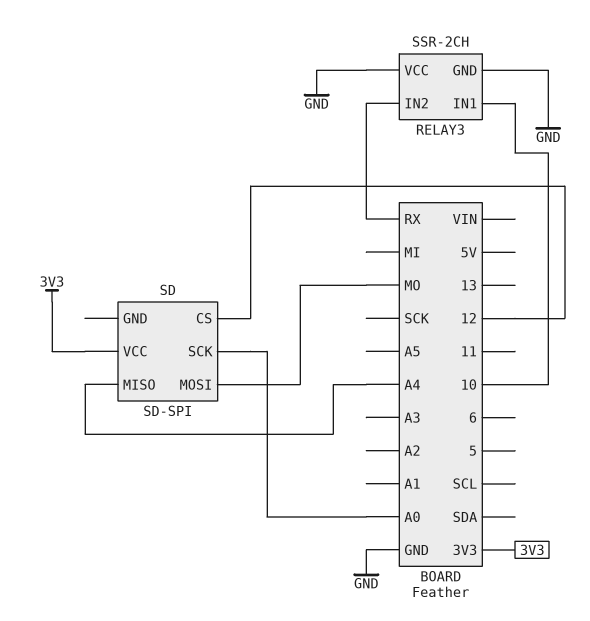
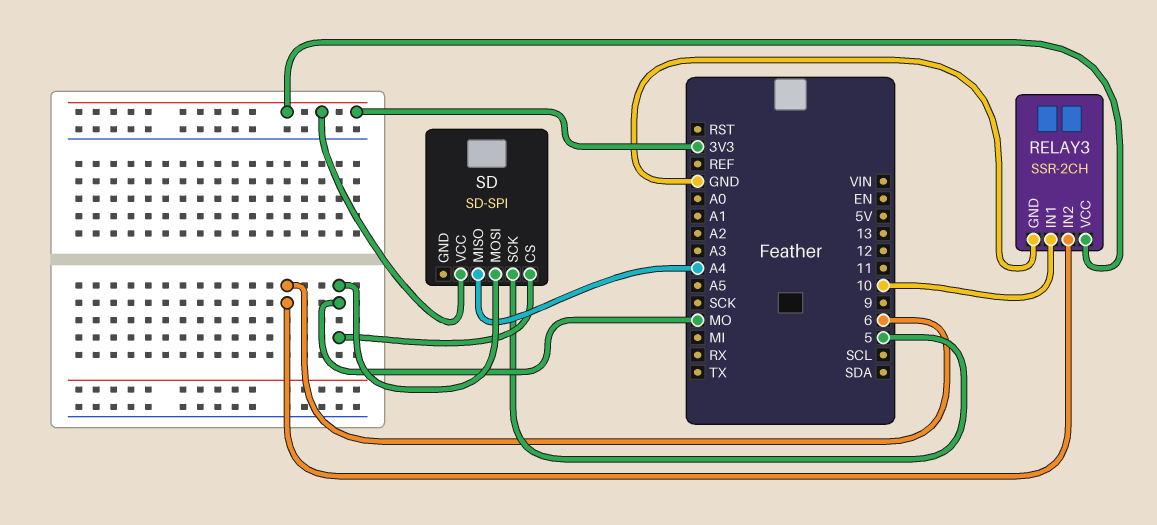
RELAY3 pin IN2: RX -> 6
RELAY3 pin VCC: GND -> 3V3
SD pin CS: 12 -> MO
SD pin SCK: A0 -> 5

